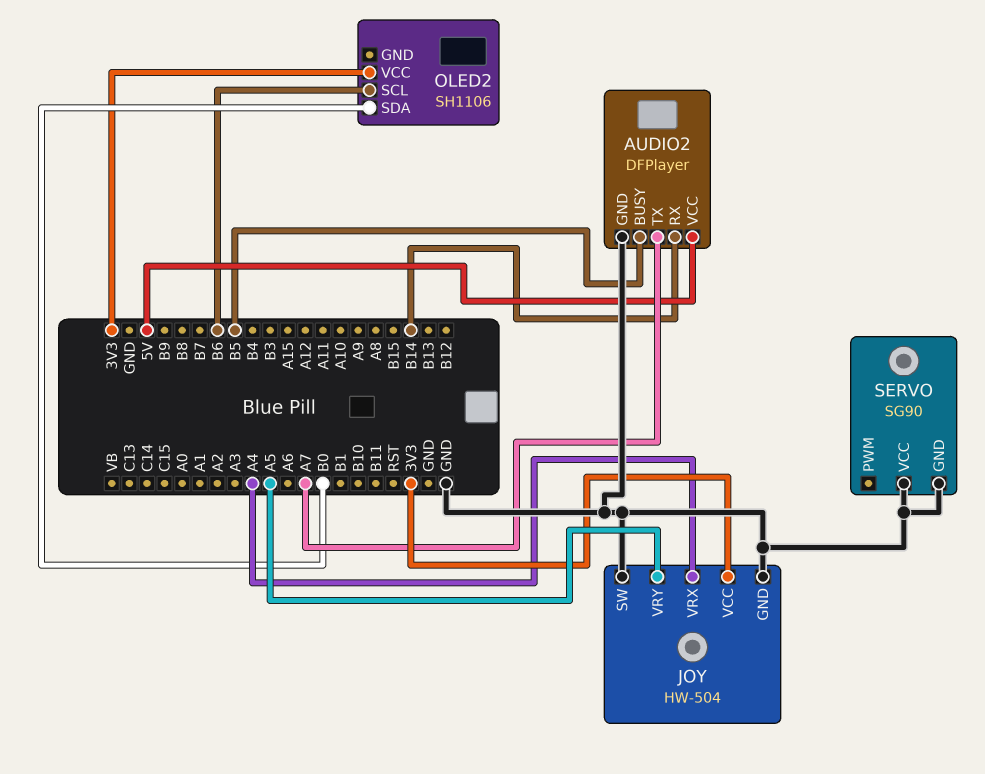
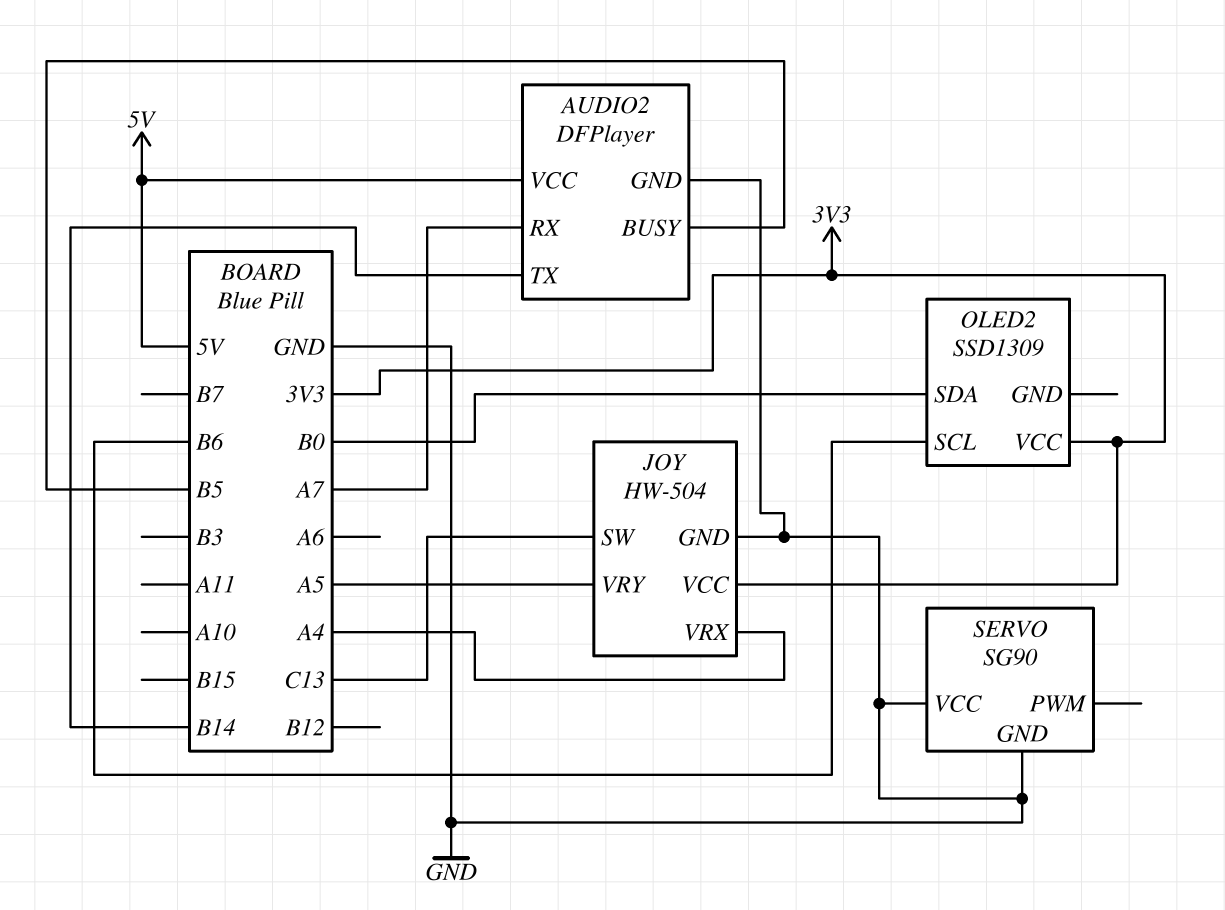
AUDIO2 pin RX: B14 -> A7
AUDIO2 pin TX: A7 -> B14
JOY pin SW: GND -> C13
OLED2: SH1106 -> SSD1309

